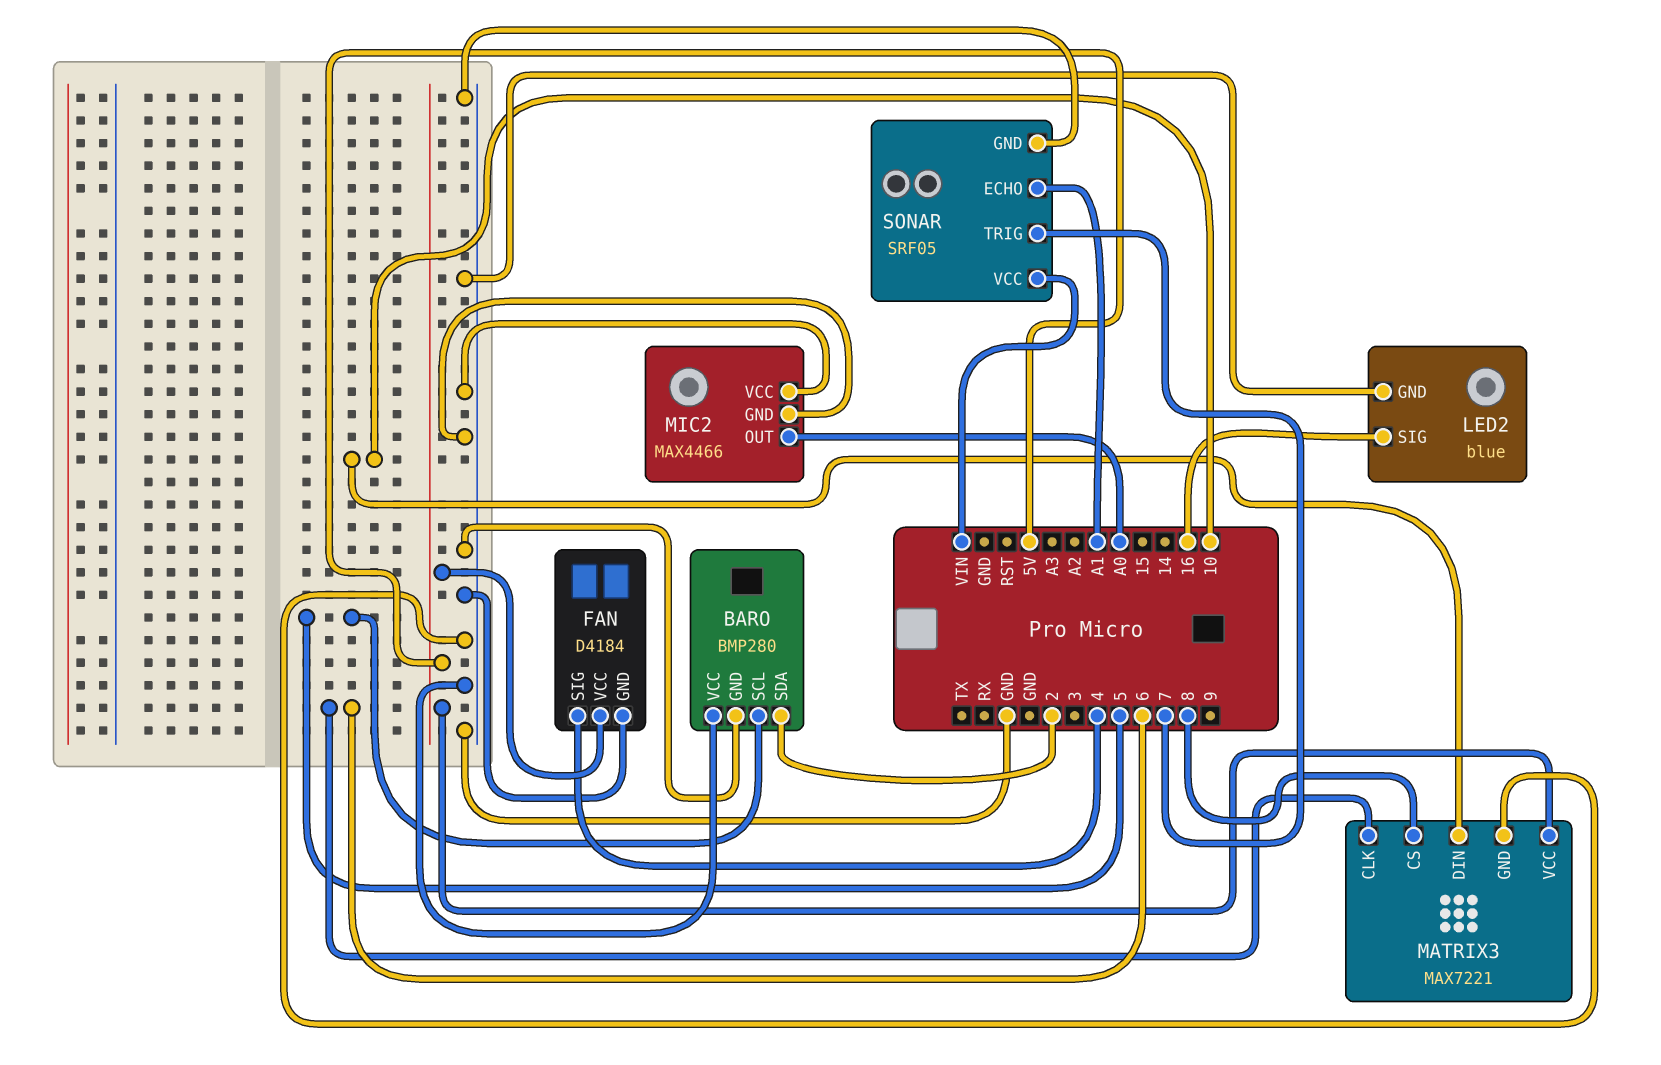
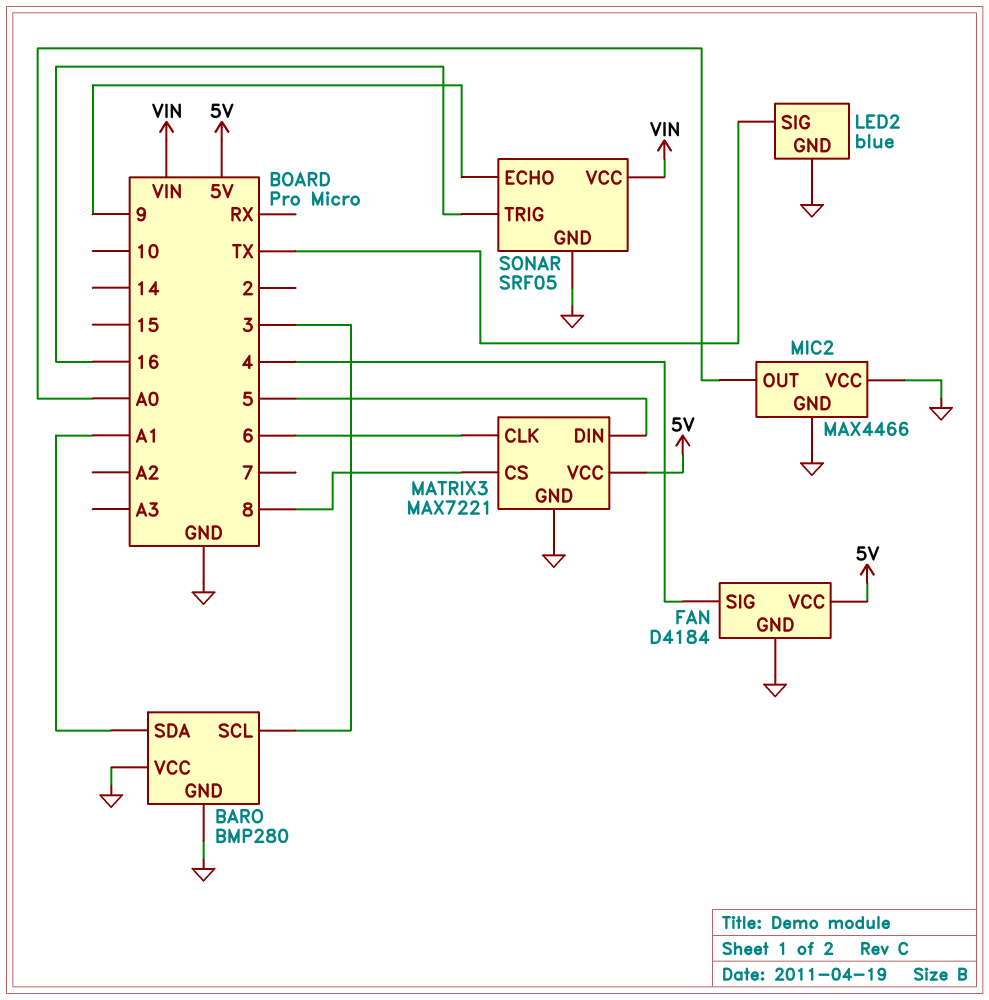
BARO pin SCL: 5 -> 3
BARO pin SDA: 2 -> A1
LED2 pin SIG: 16 -> TX
MATRIX3 pin DIN: 10 -> 5
SONAR pin ECHO: A1 -> 9
SONAR pin TRIG: 7 -> 16

